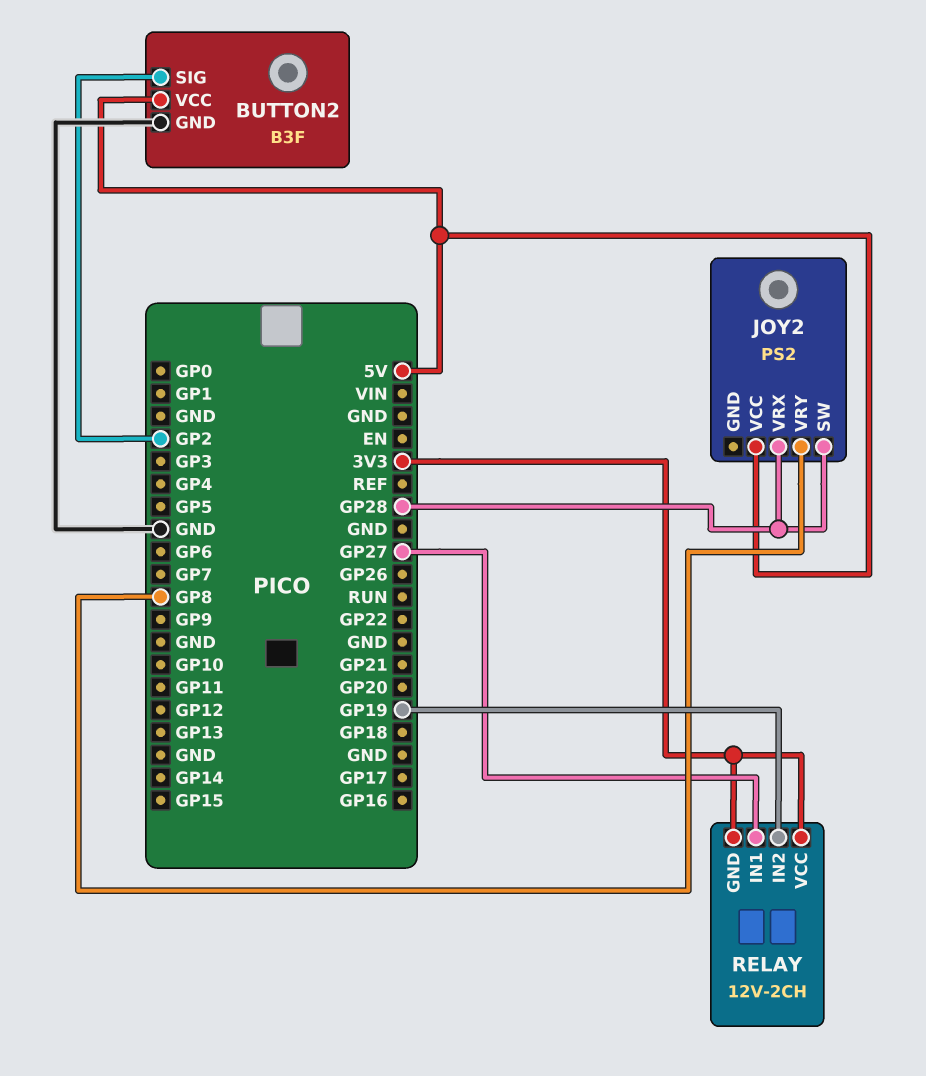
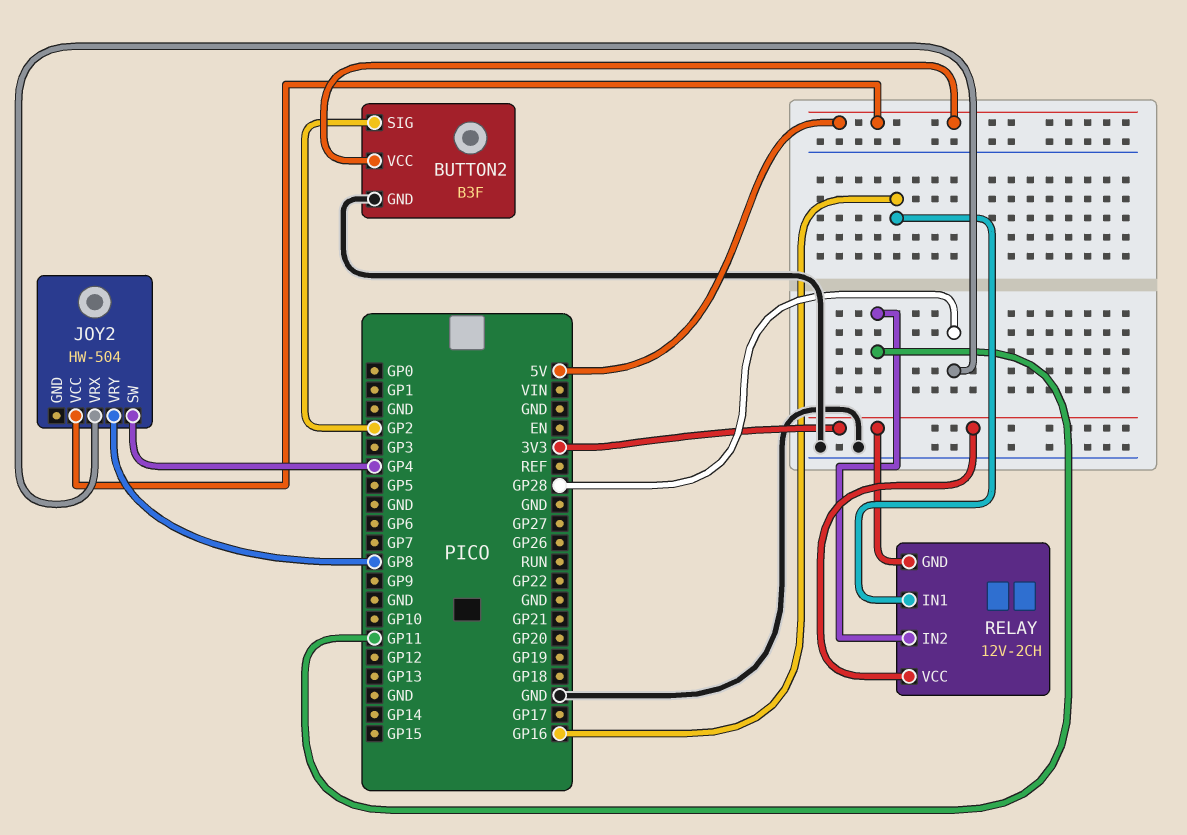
JOY2: PS2 -> HW-504
JOY2 pin SW: GP28 -> GP4
RELAY pin IN1: GP27 -> GP16
RELAY pin IN2: GP19 -> GP11

